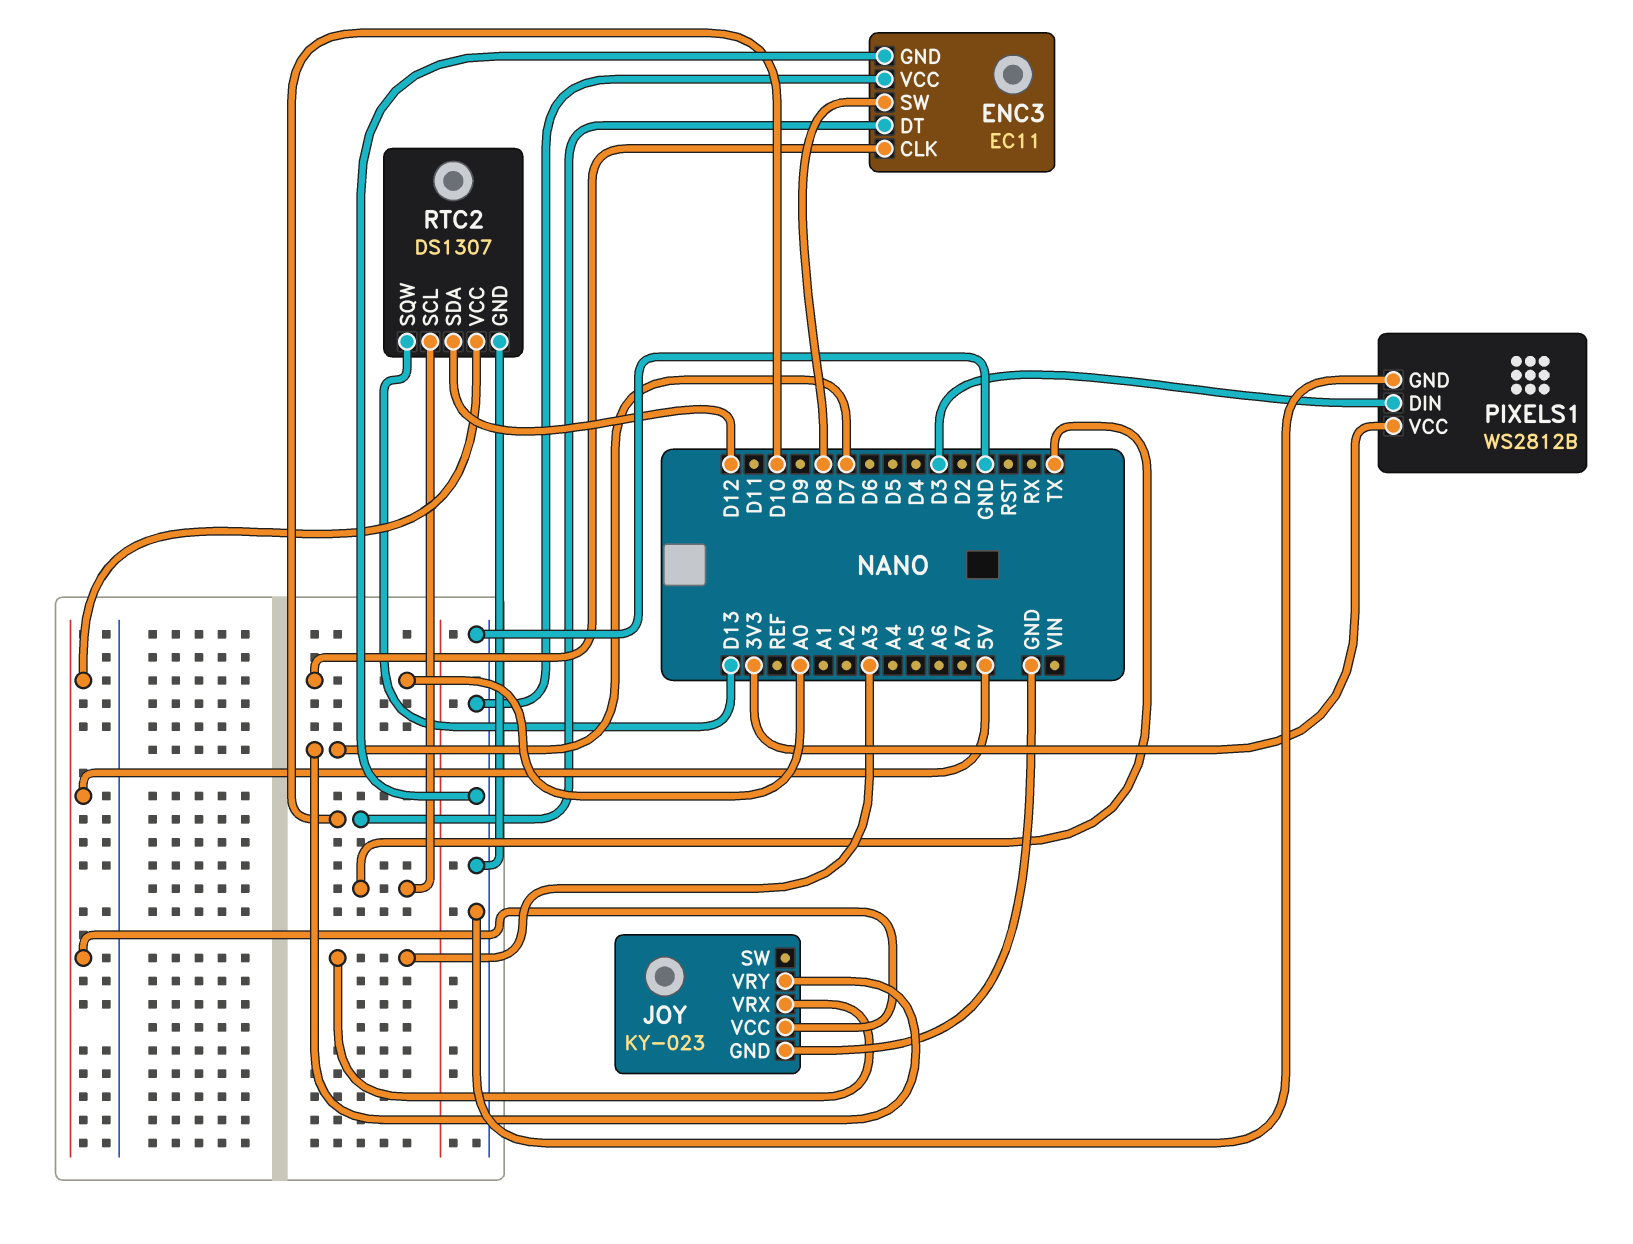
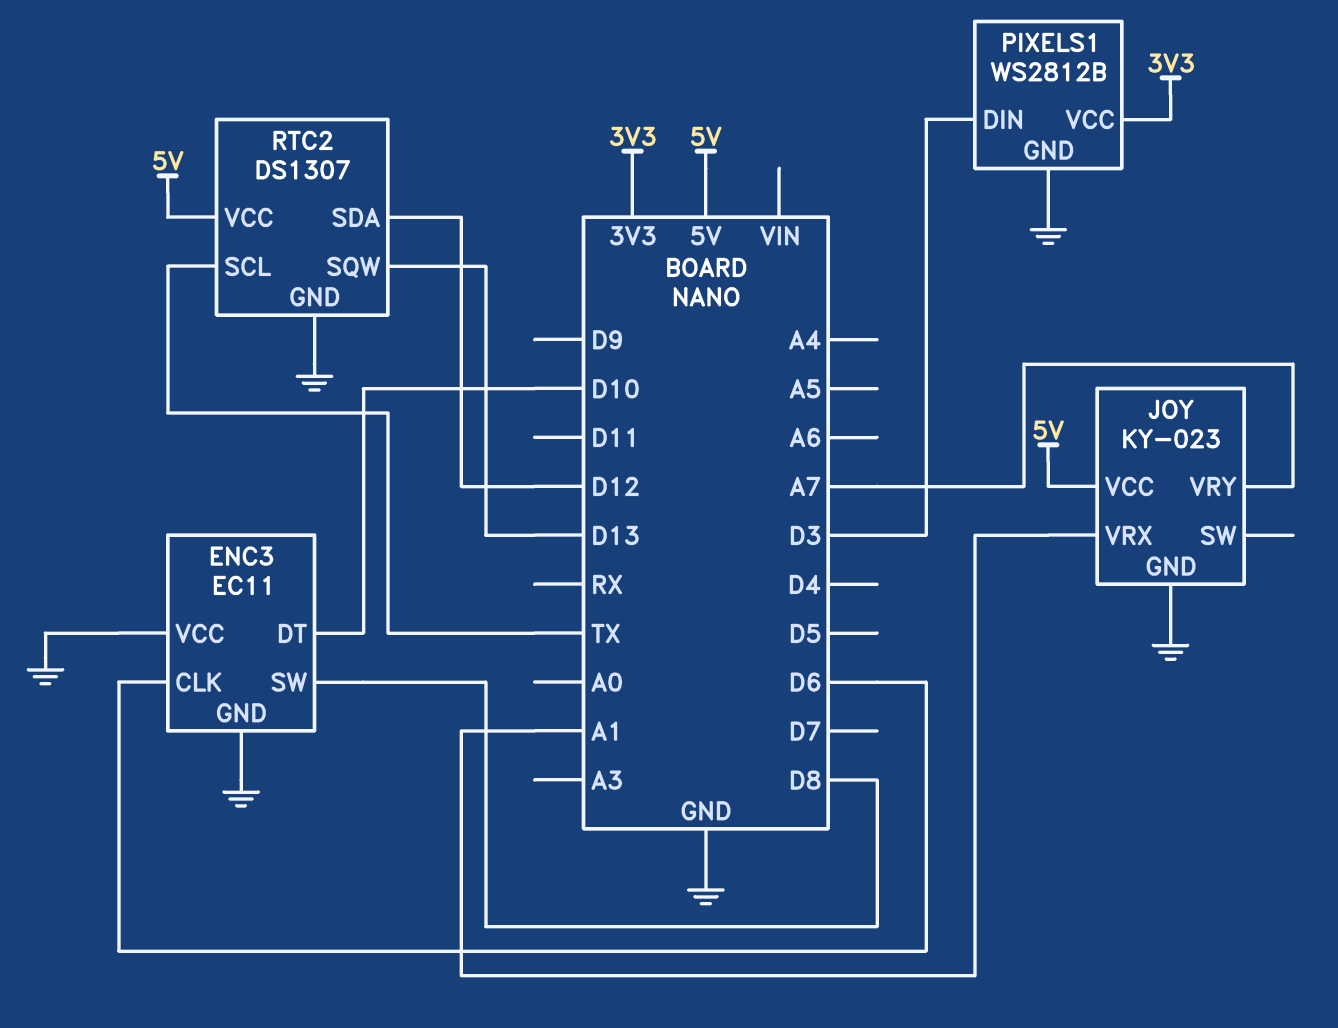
ENC3 pin CLK: A0 -> D6
JOY pin VRX: A3 -> A1
JOY pin VRY: D7 -> A7

